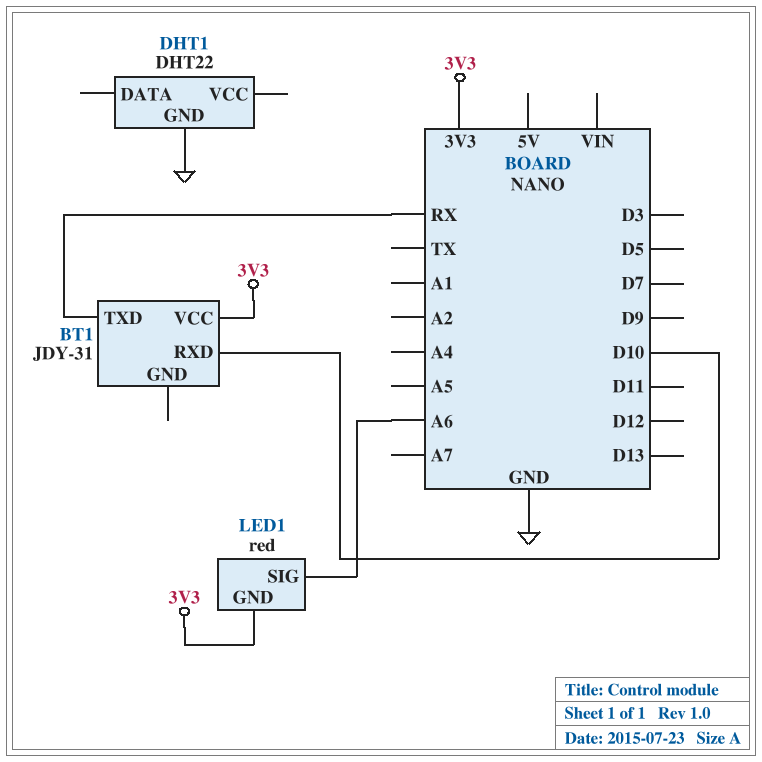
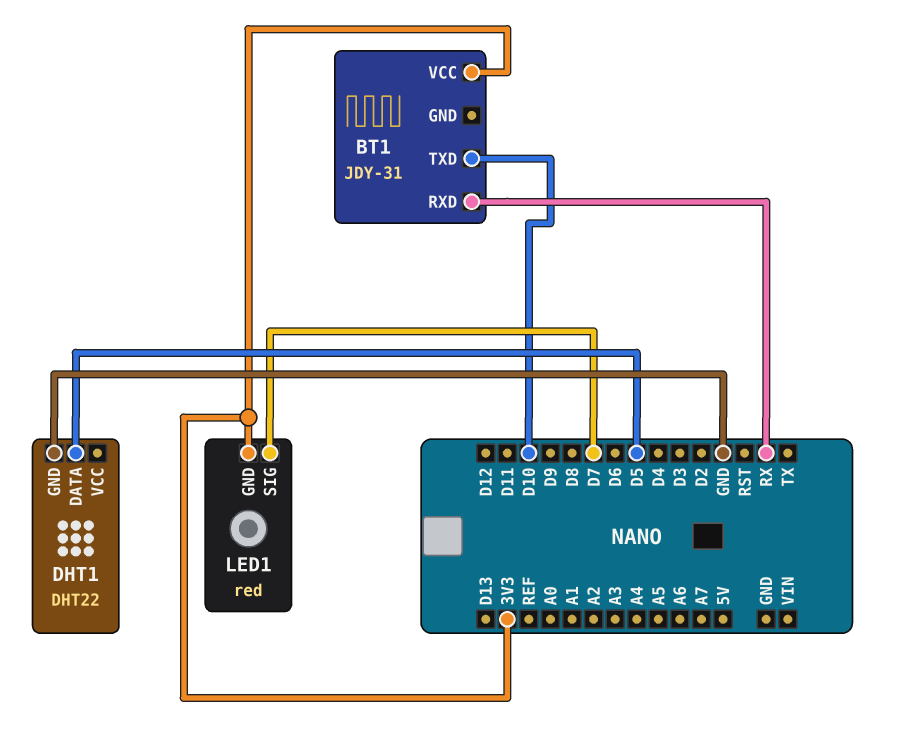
BT1 pin RXD: D10 -> RX
BT1 pin TXD: RX -> D10
DHT1 pin DATA: none -> D5
LED1 pin SIG: A6 -> D7

